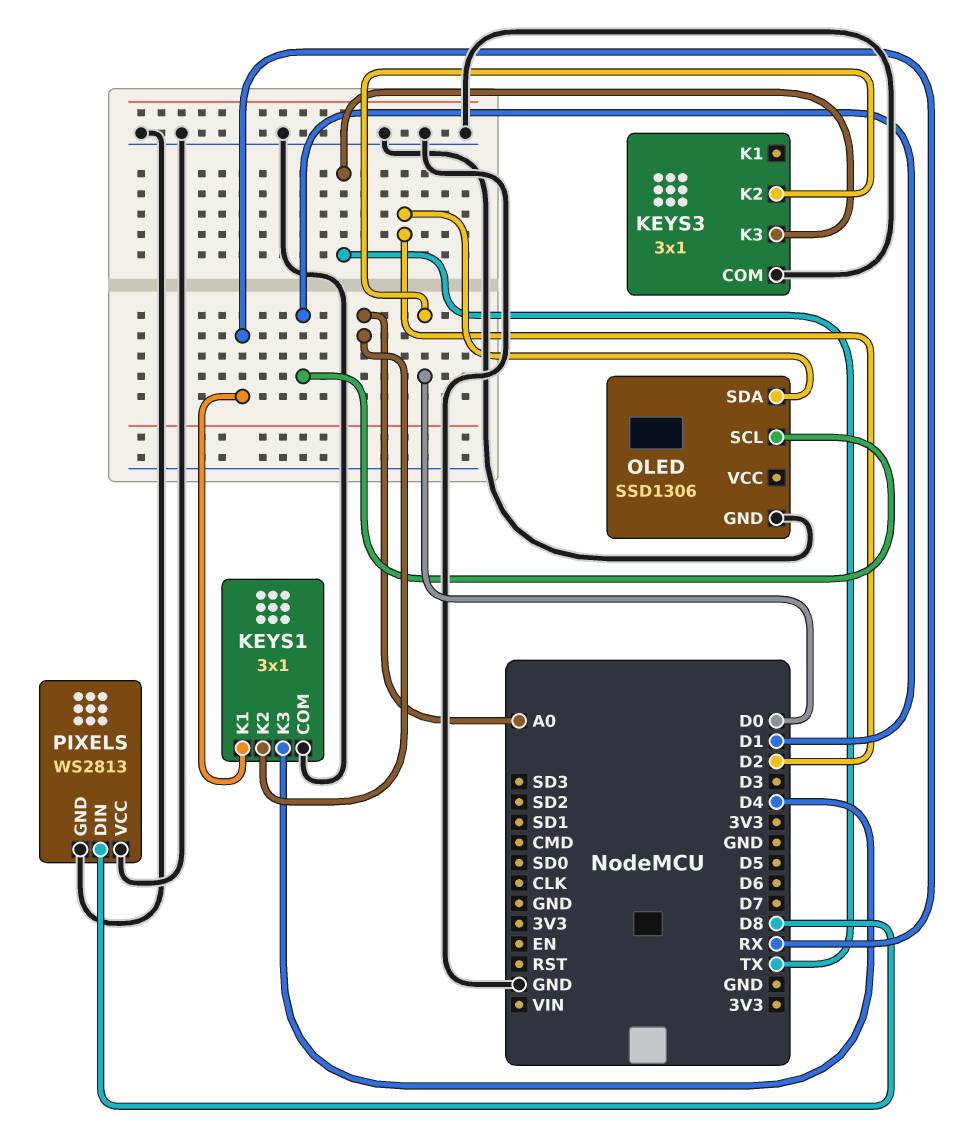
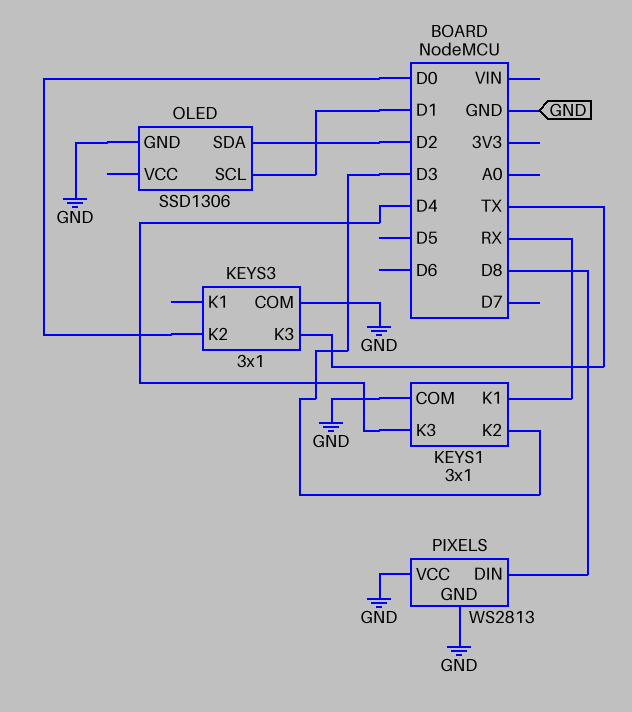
KEYS1 pin K2: A0 -> D3

